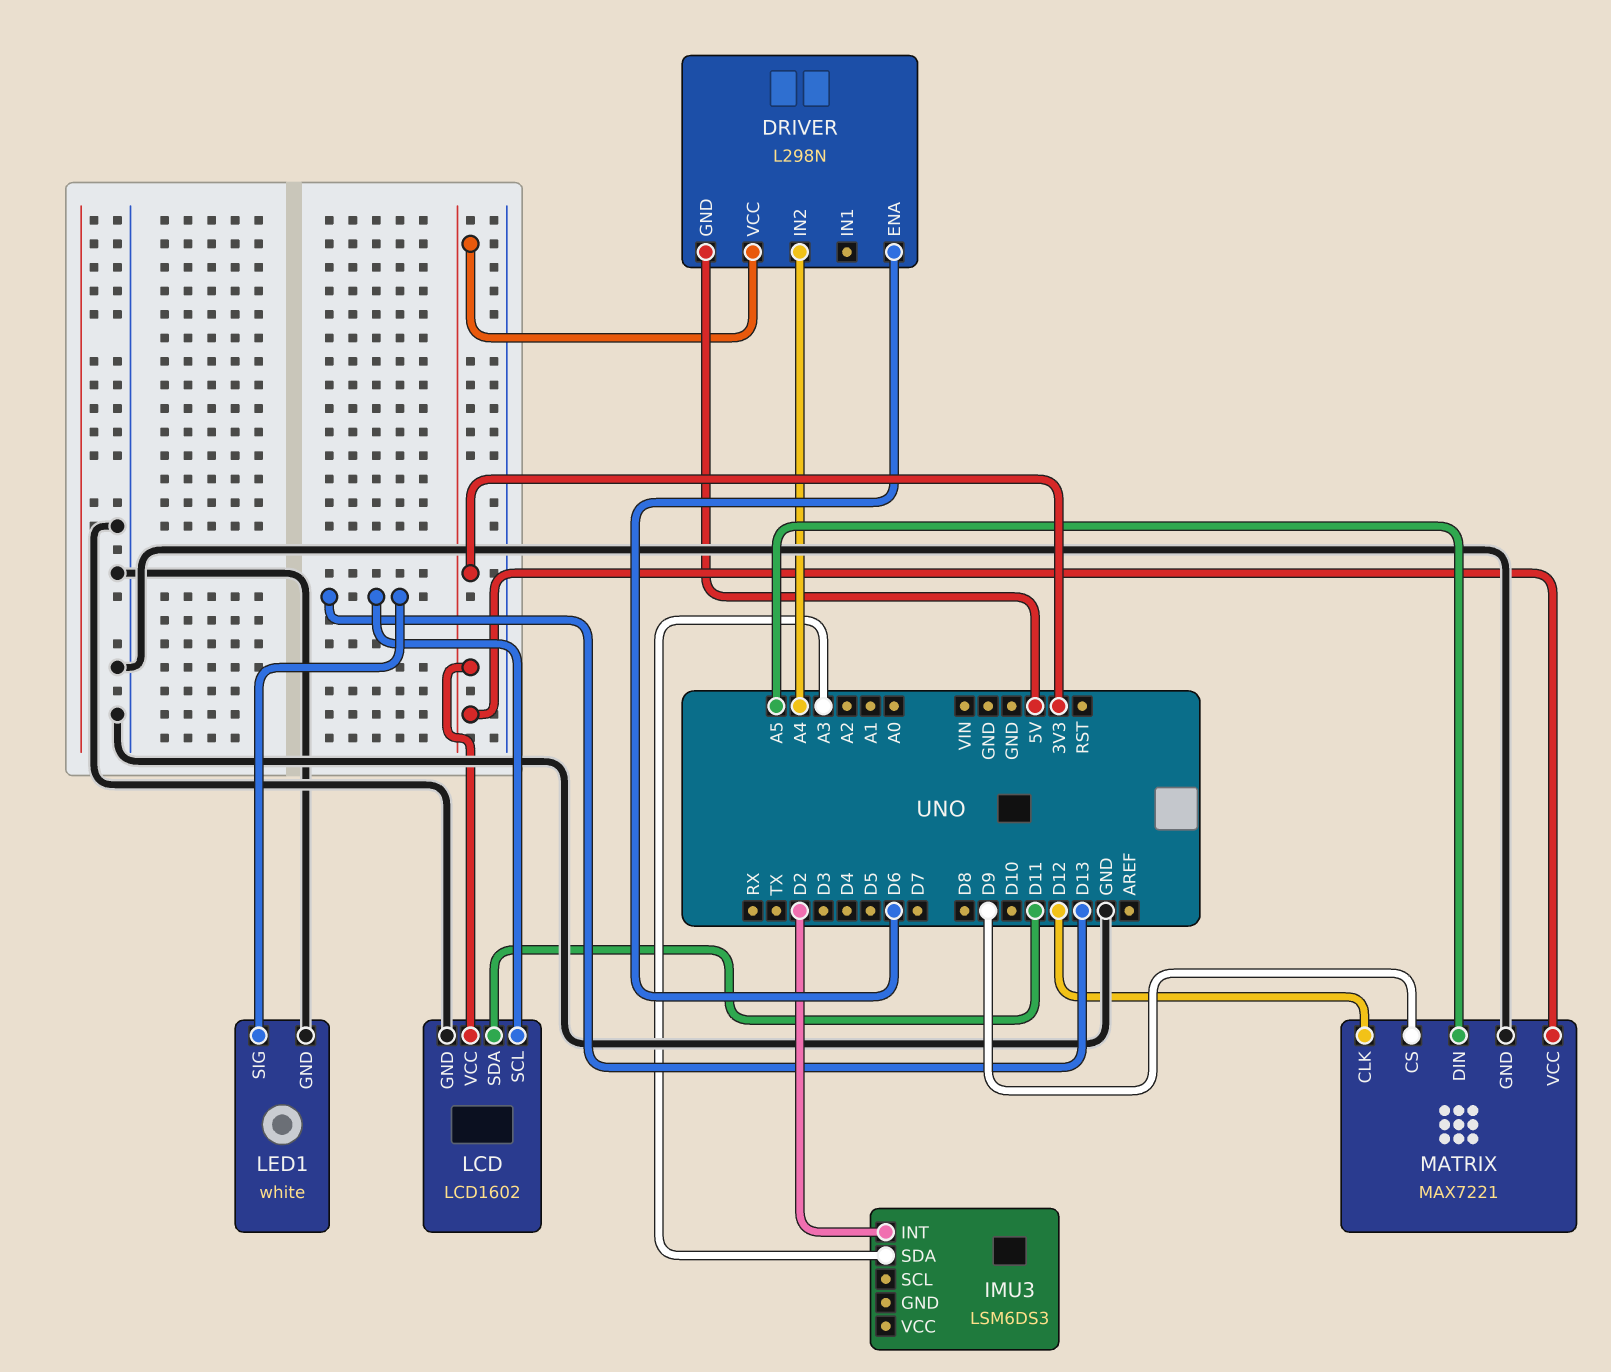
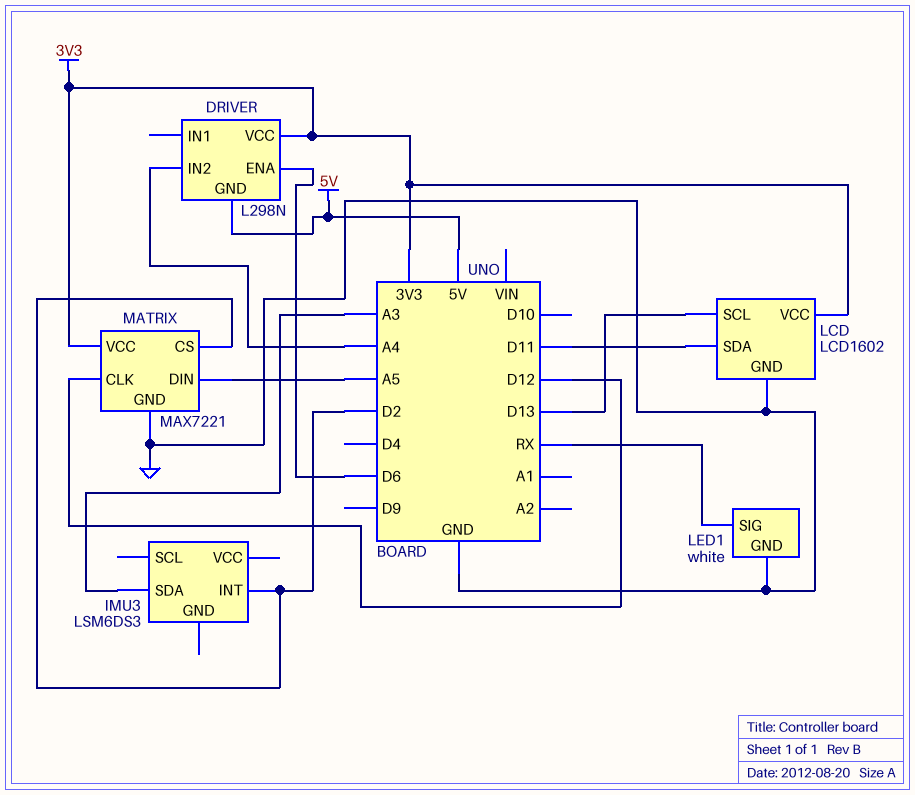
LED1 pin SIG: D13 -> RX
MATRIX pin CS: D9 -> D2

